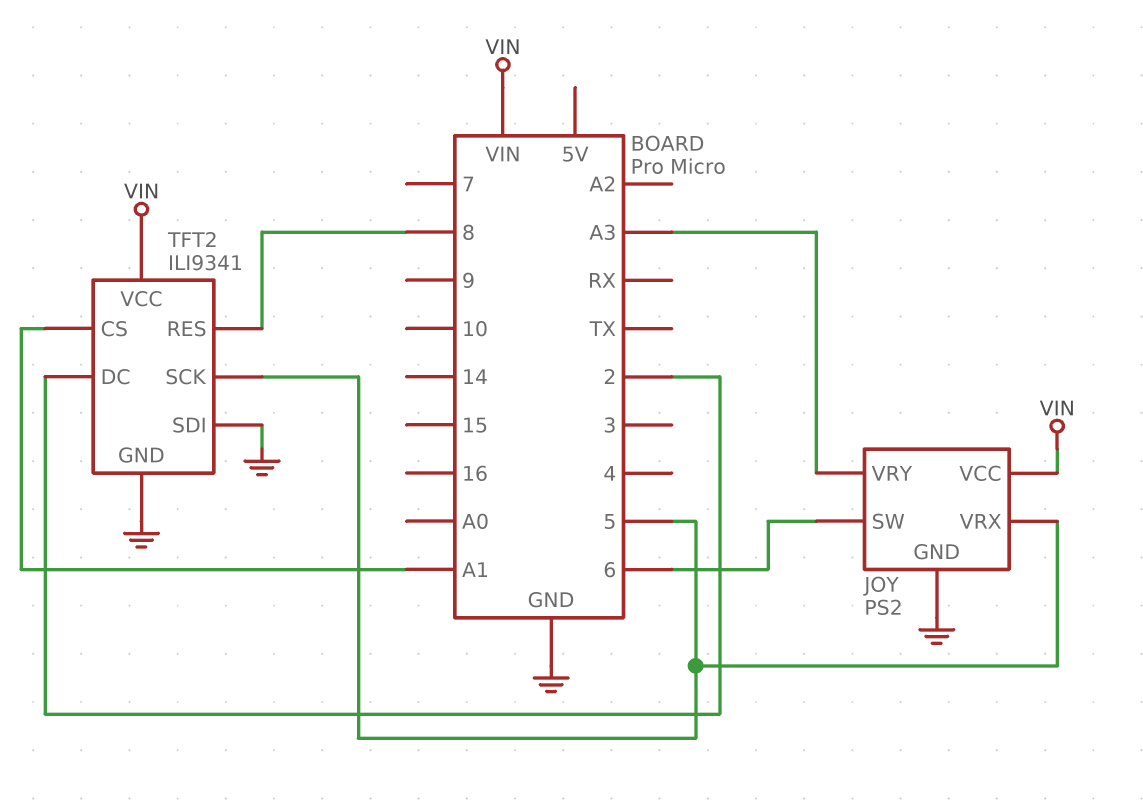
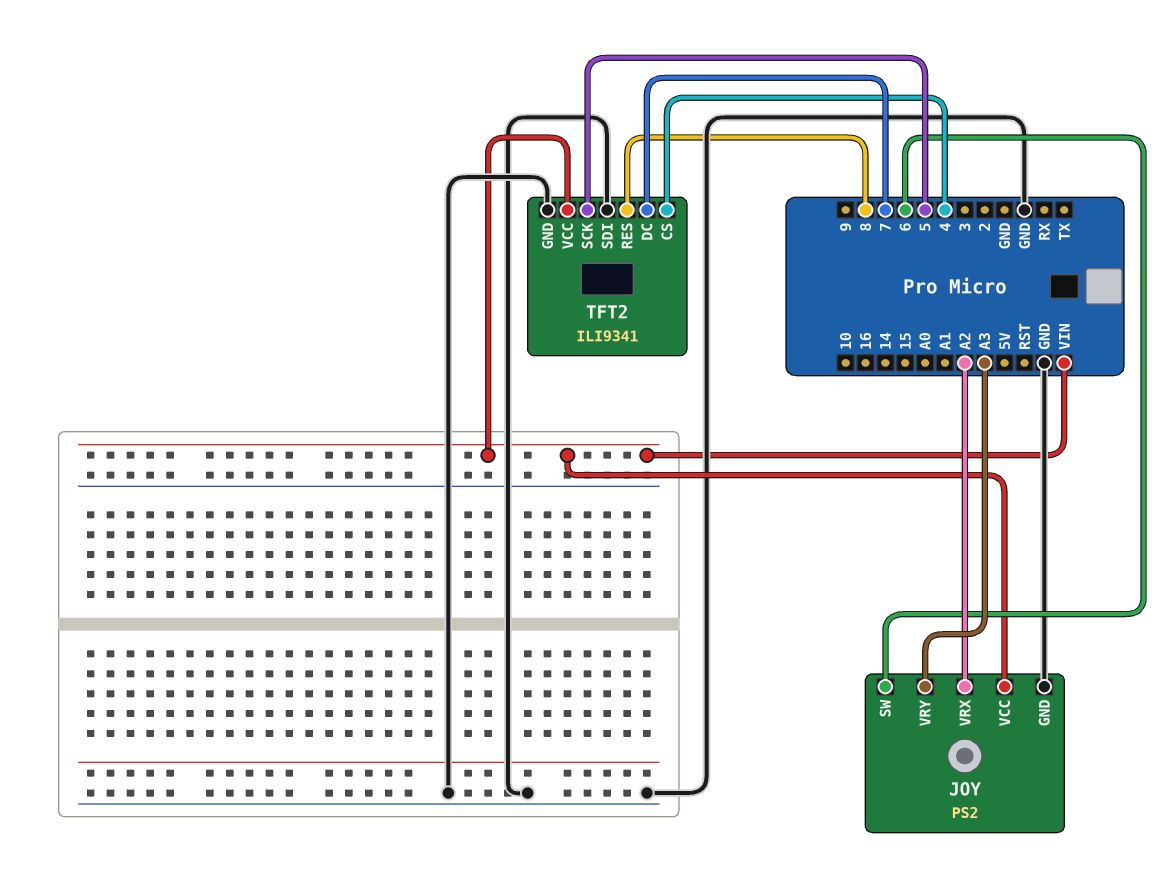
JOY pin VRX: 5 -> A2
TFT2 pin CS: A1 -> 4
TFT2 pin DC: 2 -> 7

